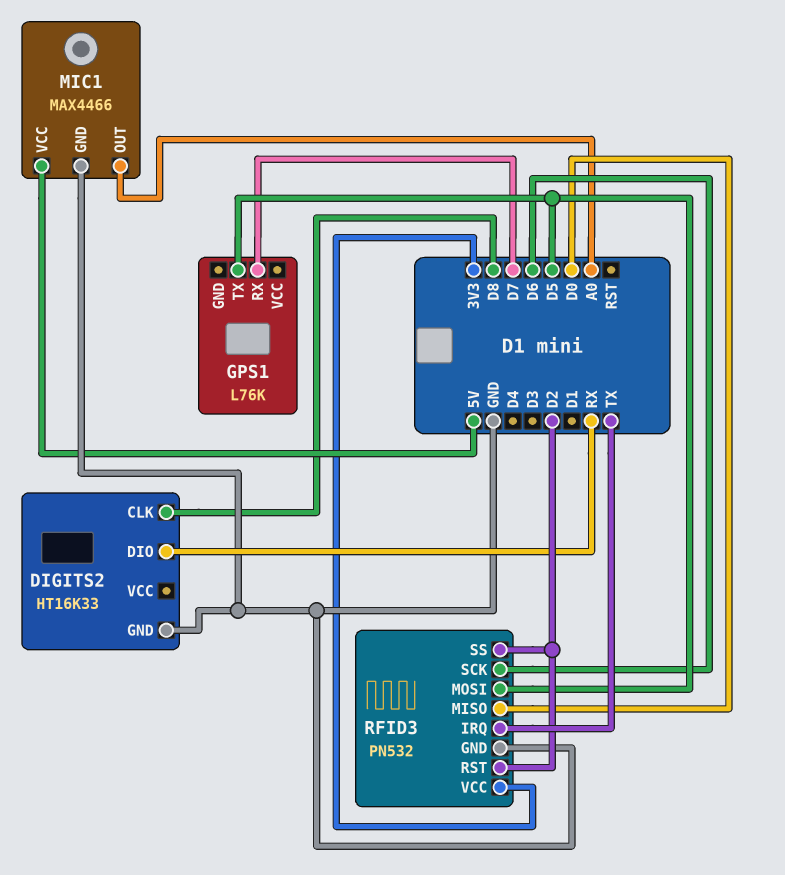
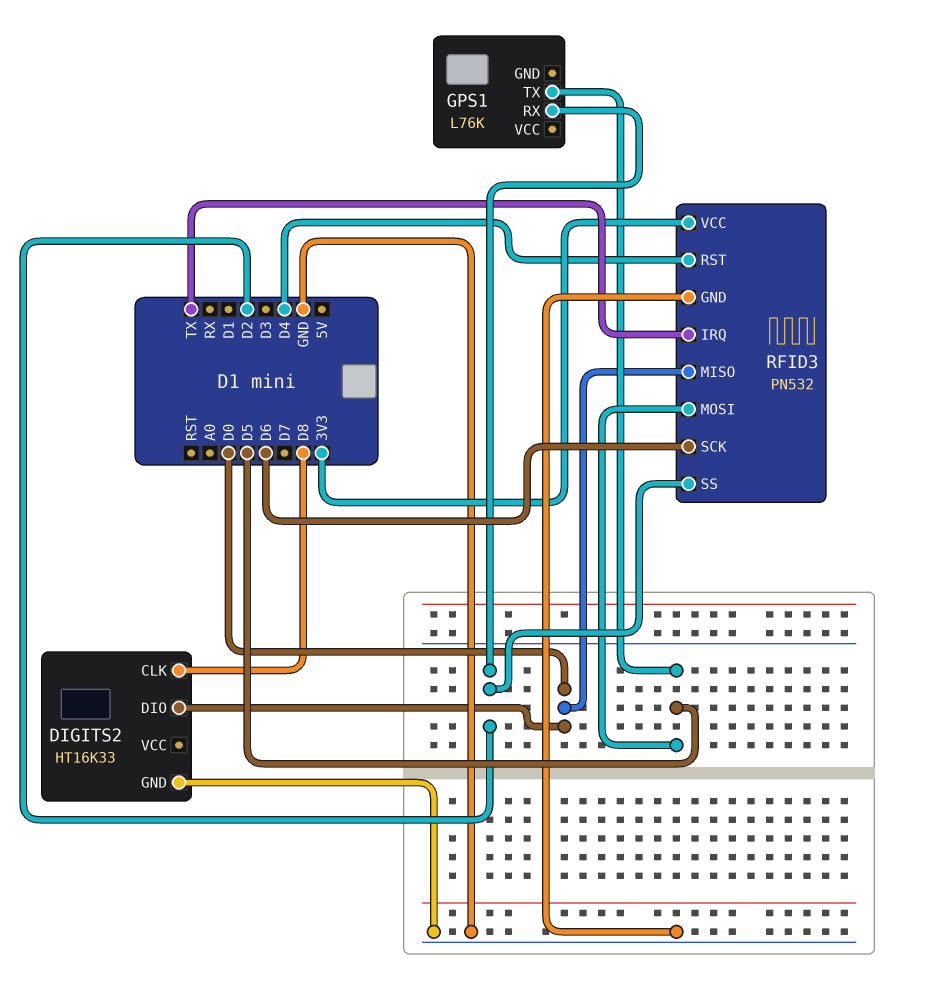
DIGITS2 pin DIO: RX -> D0
GPS1 pin RX: D7 -> D2
MIC1: MAX4466 -> none
MIC1 pin GND: GND -> none
MIC1 pin OUT: A0 -> none
MIC1 pin VCC: 5V -> none
RFID3 pin RST: D2 -> D4

